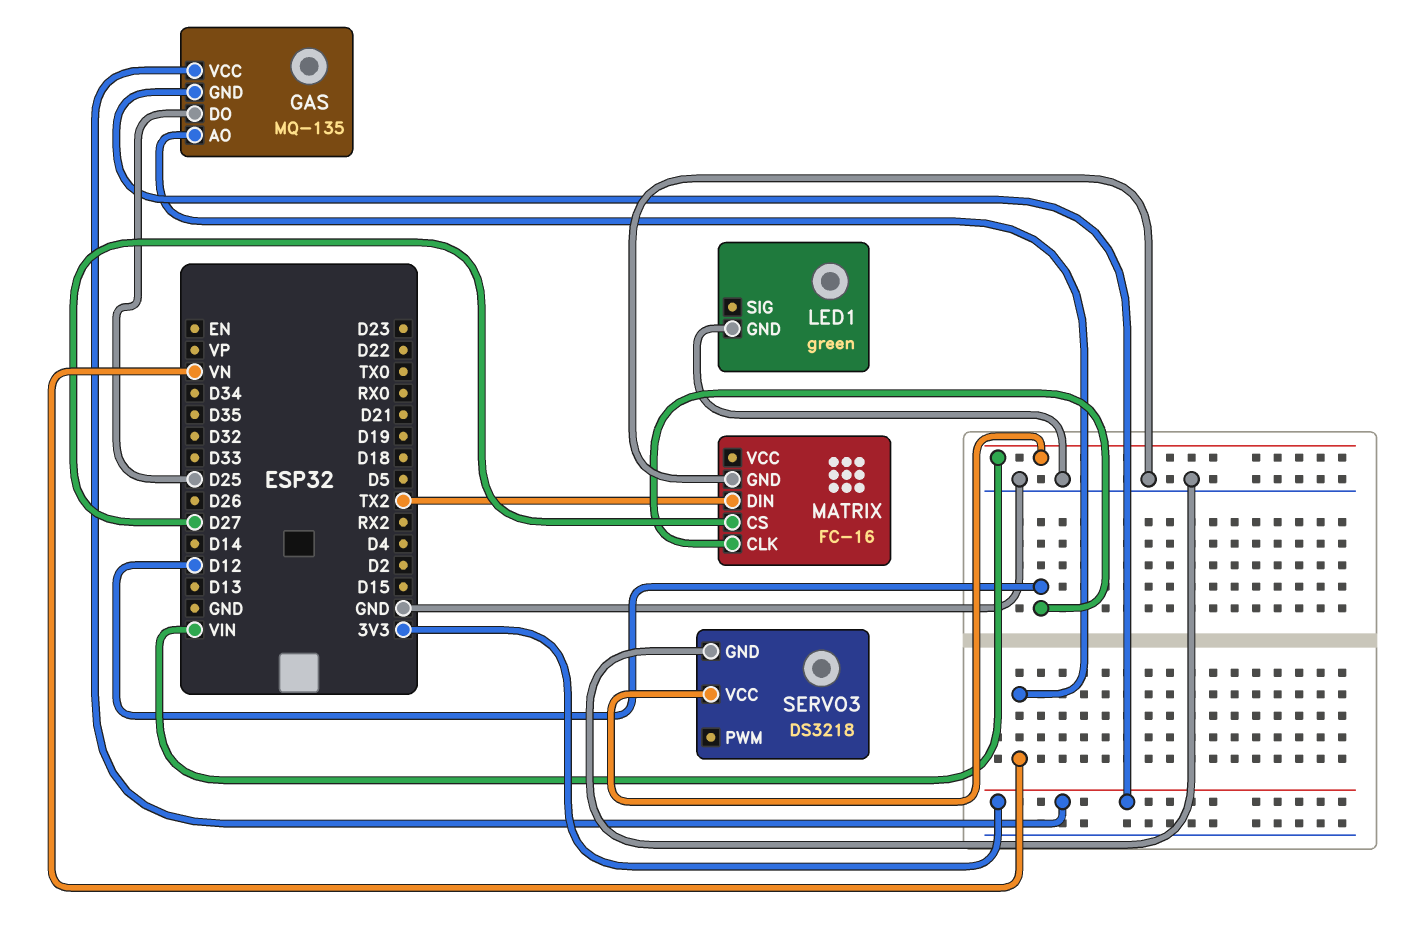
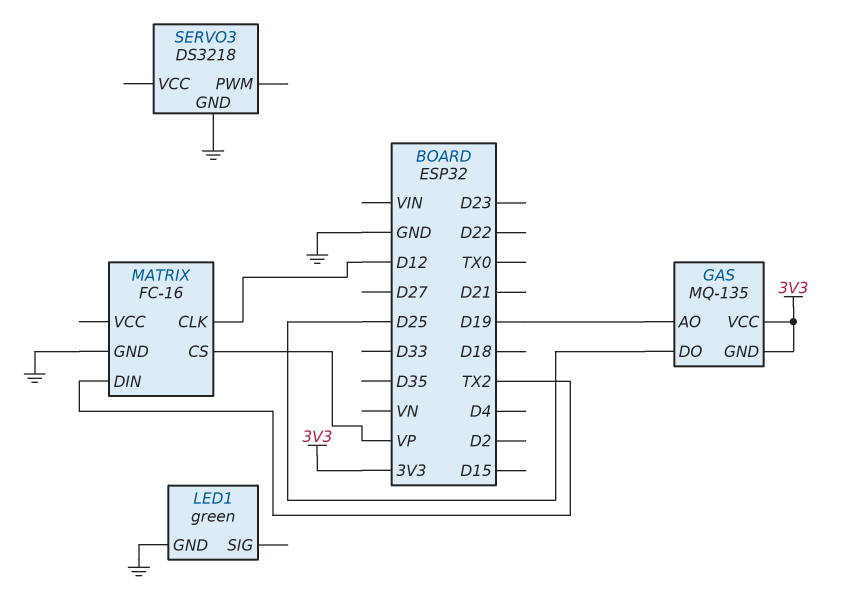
GAS pin AO: VN -> D19
MATRIX pin CS: D27 -> VP
SERVO3 pin VCC: VIN -> none

